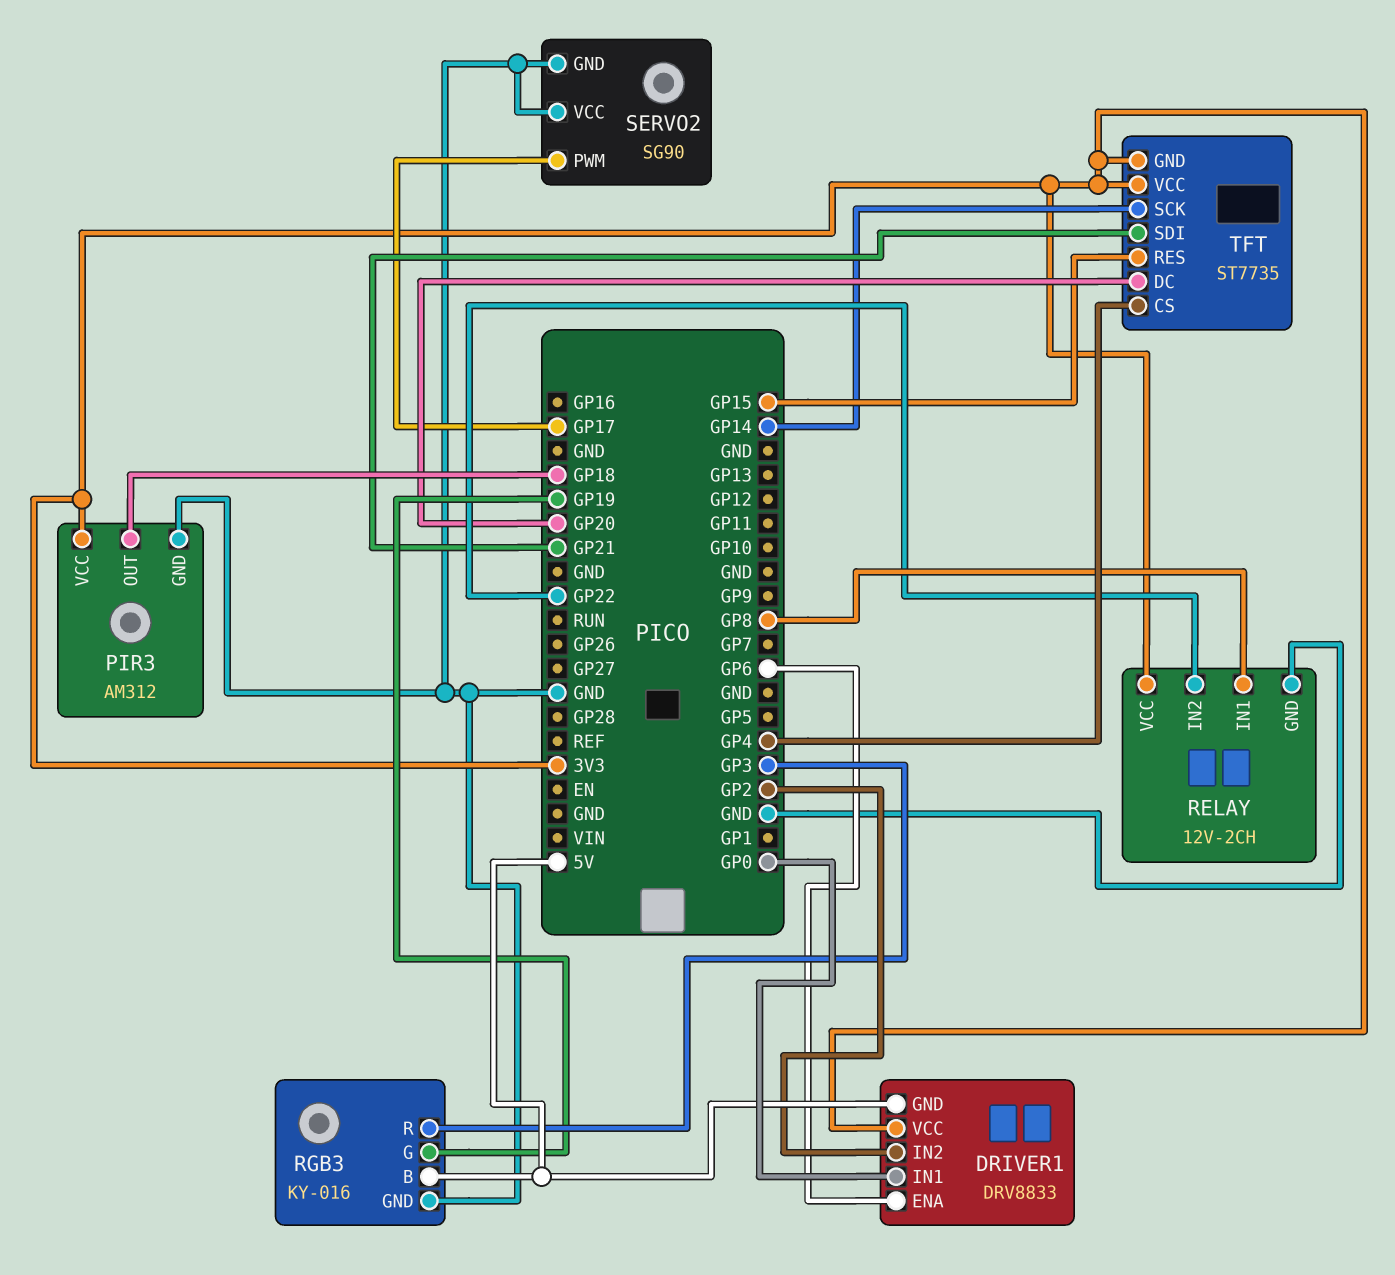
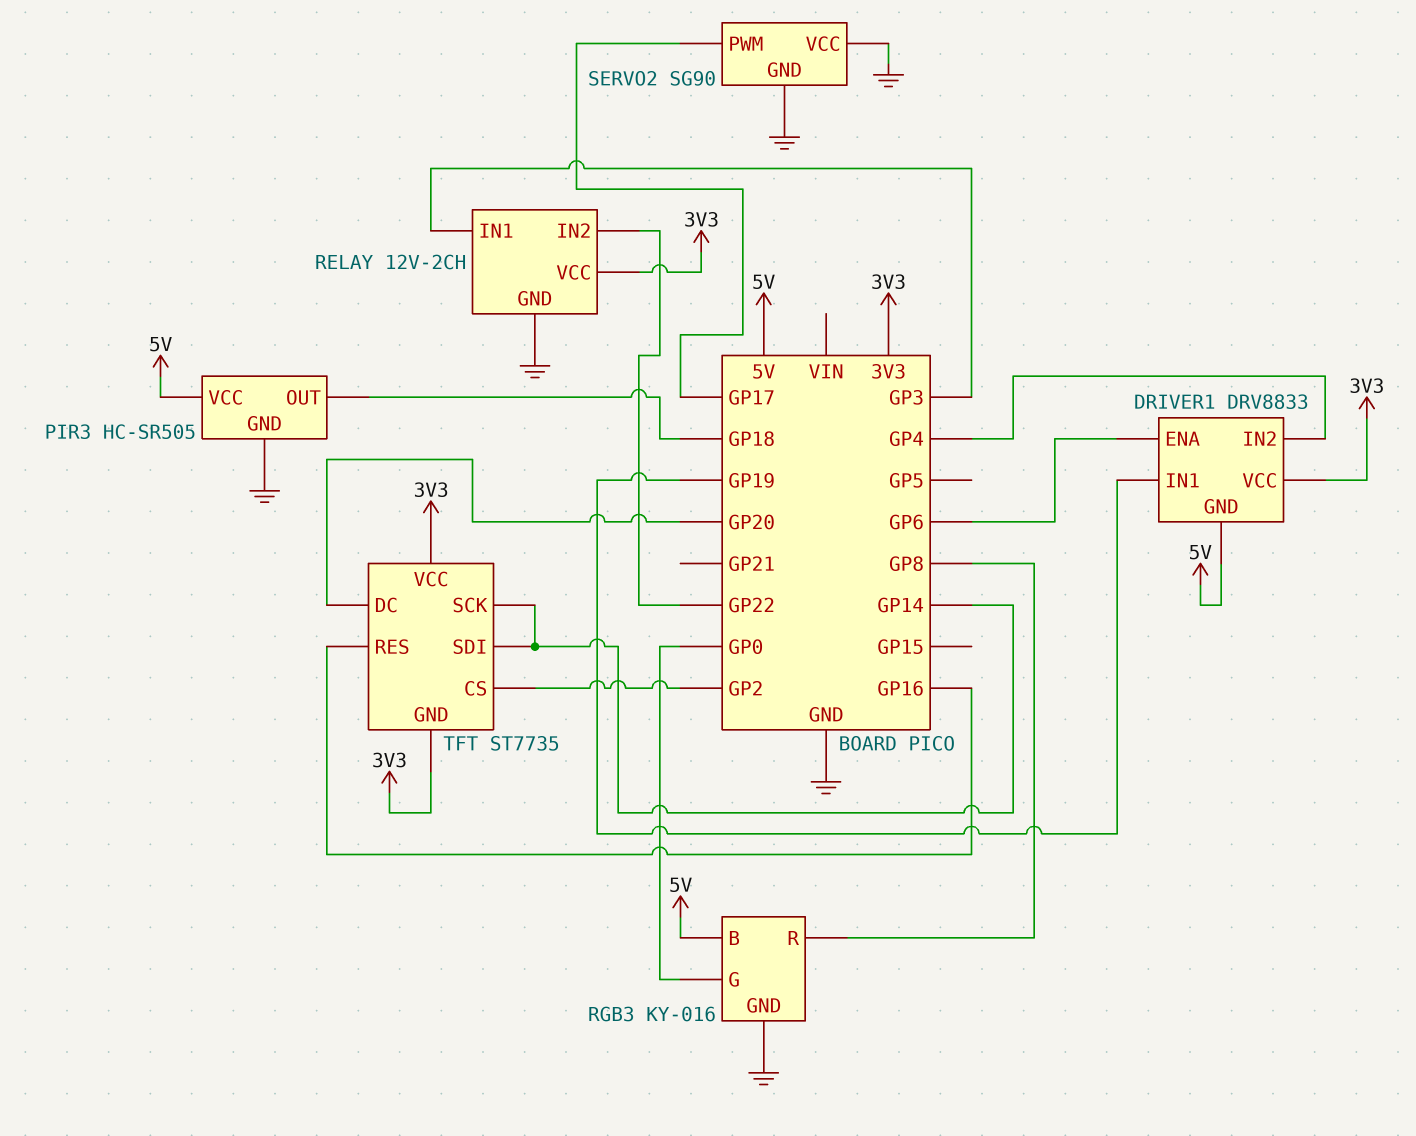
DRIVER1 pin IN1: GP0 -> GP19
DRIVER1 pin IN2: GP2 -> GP4
PIR3: AM312 -> HC-SR505
PIR3 pin VCC: 3V3 -> 5V
RELAY pin IN1: GP8 -> GP3
RGB3 pin G: GP19 -> GP0
RGB3 pin R: GP3 -> GP8
TFT pin CS: GP4 -> GP2
TFT pin RES: GP15 -> GP16
TFT pin SDI: GP21 -> GP14

